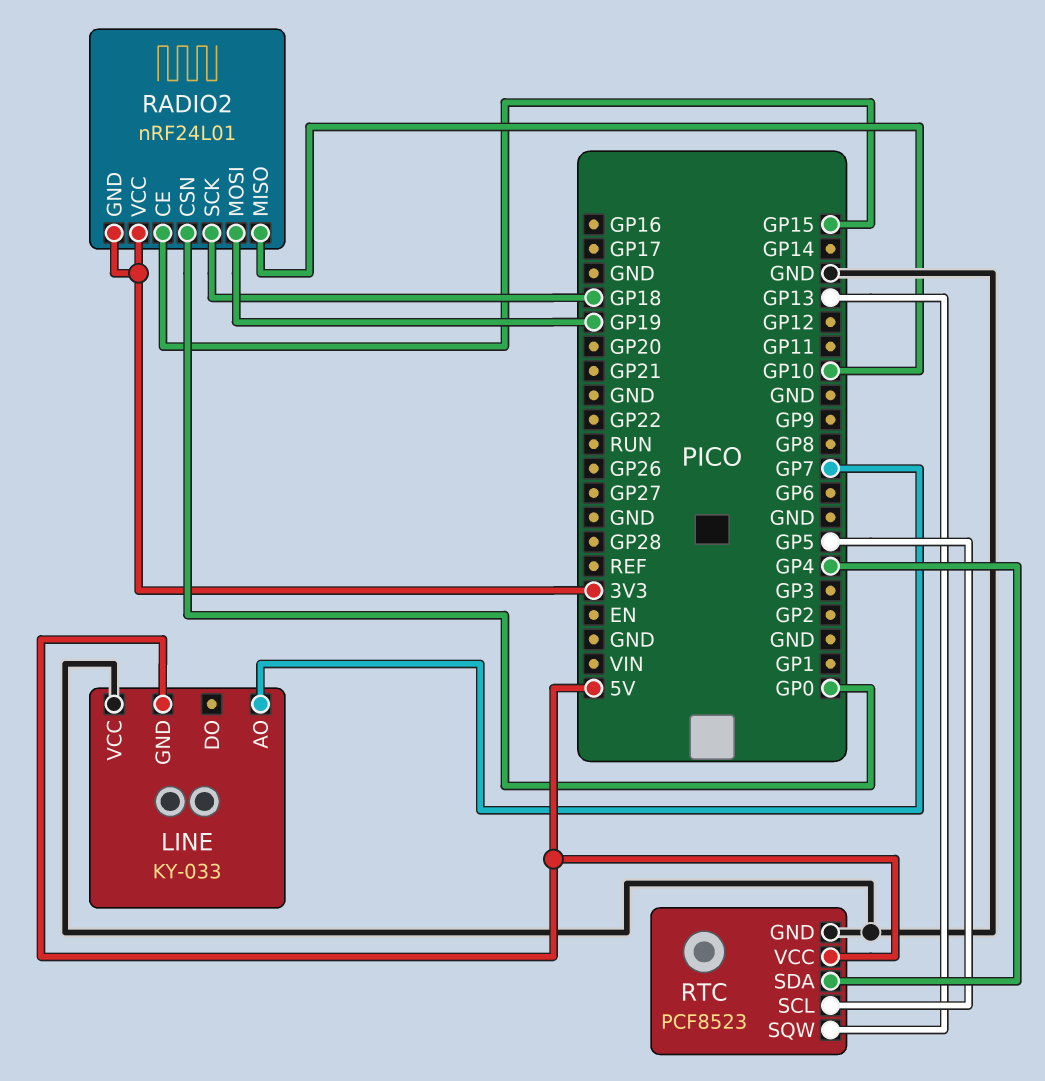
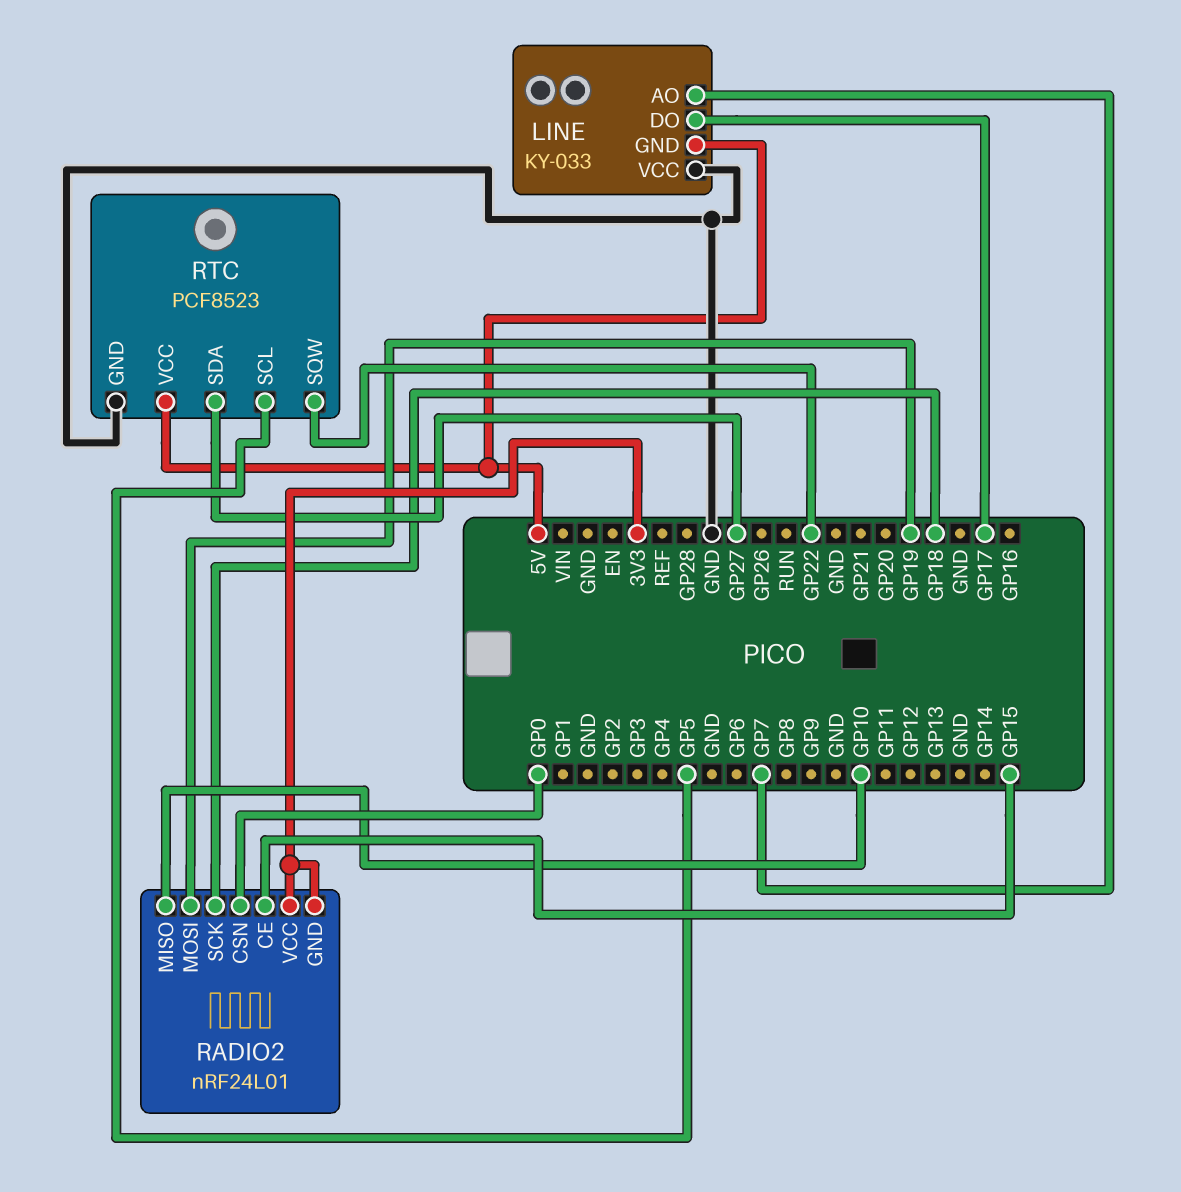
LINE pin DO: none -> GP17
RTC pin SDA: GP4 -> GP27
RTC pin SQW: GP13 -> GP22

